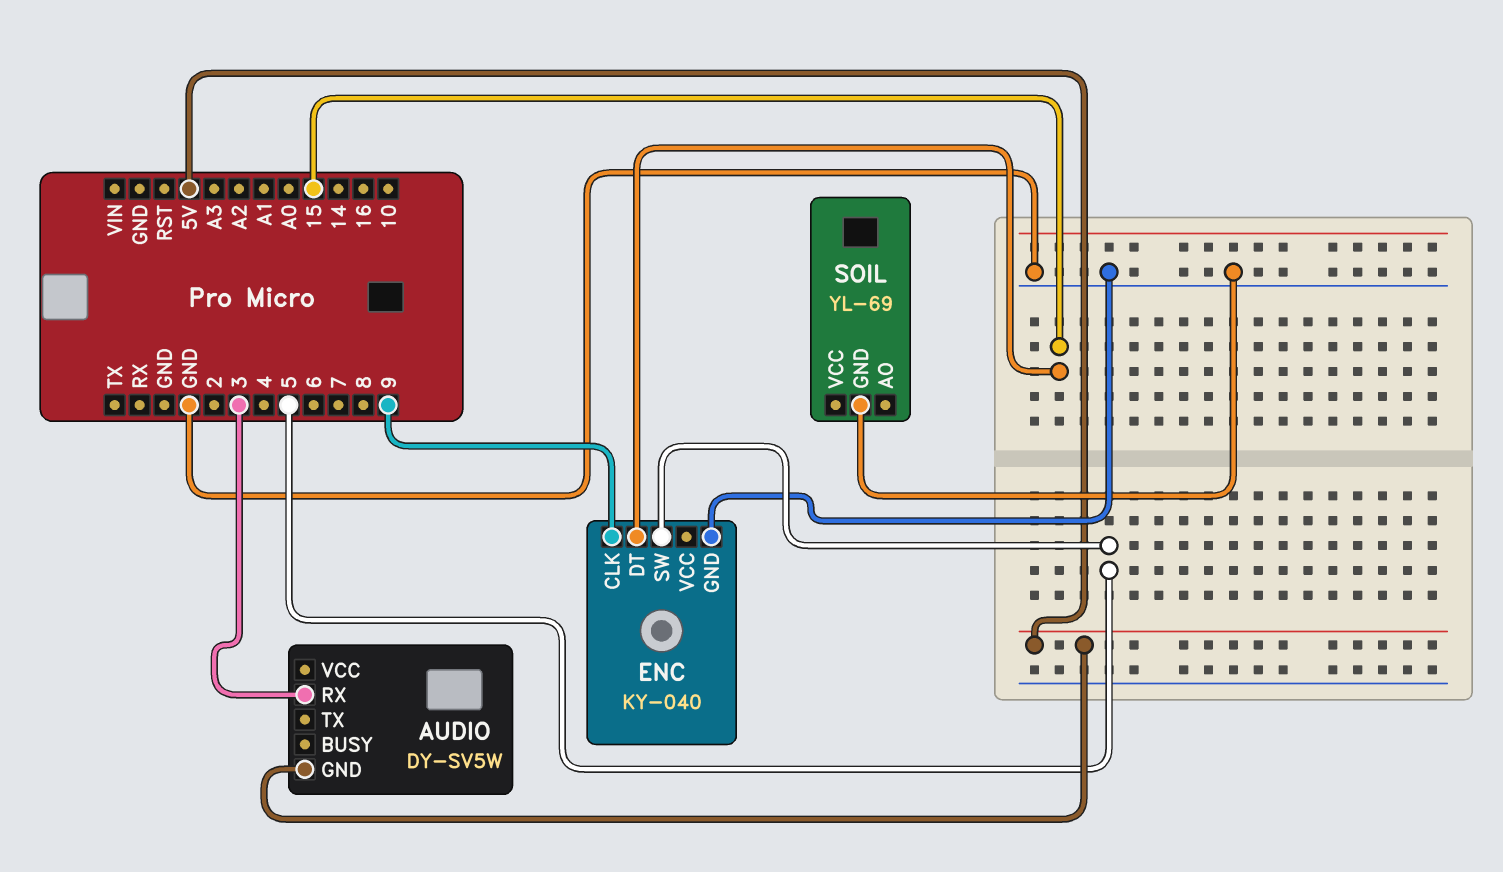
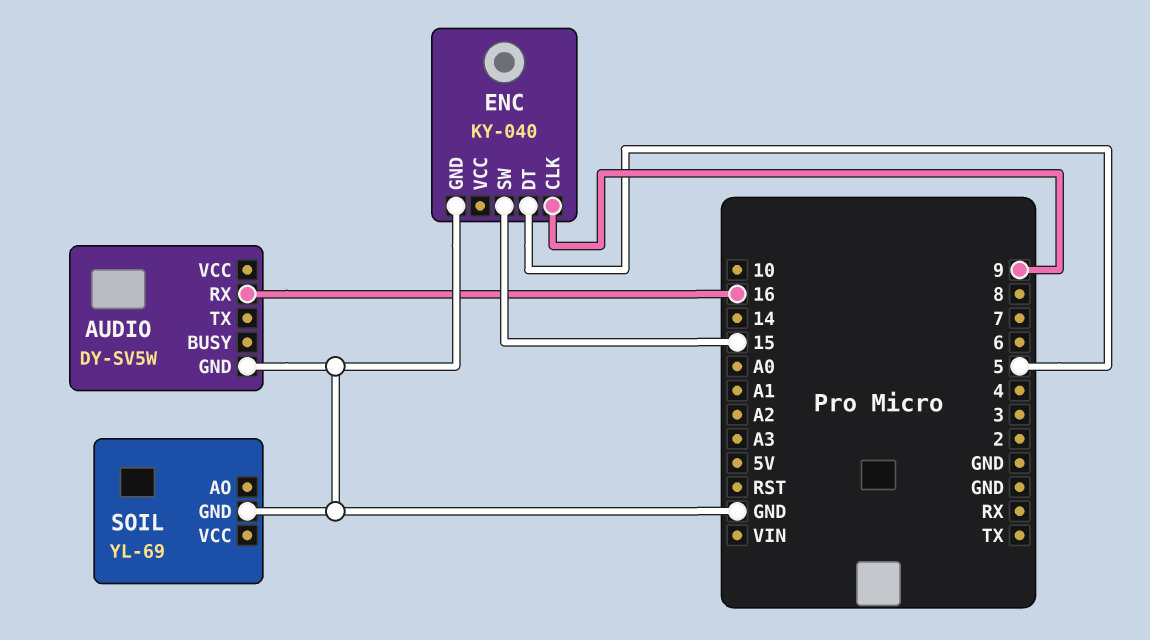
AUDIO pin GND: 5V -> GND
AUDIO pin RX: 3 -> 16
ENC pin DT: 15 -> 5
ENC pin SW: 5 -> 15

